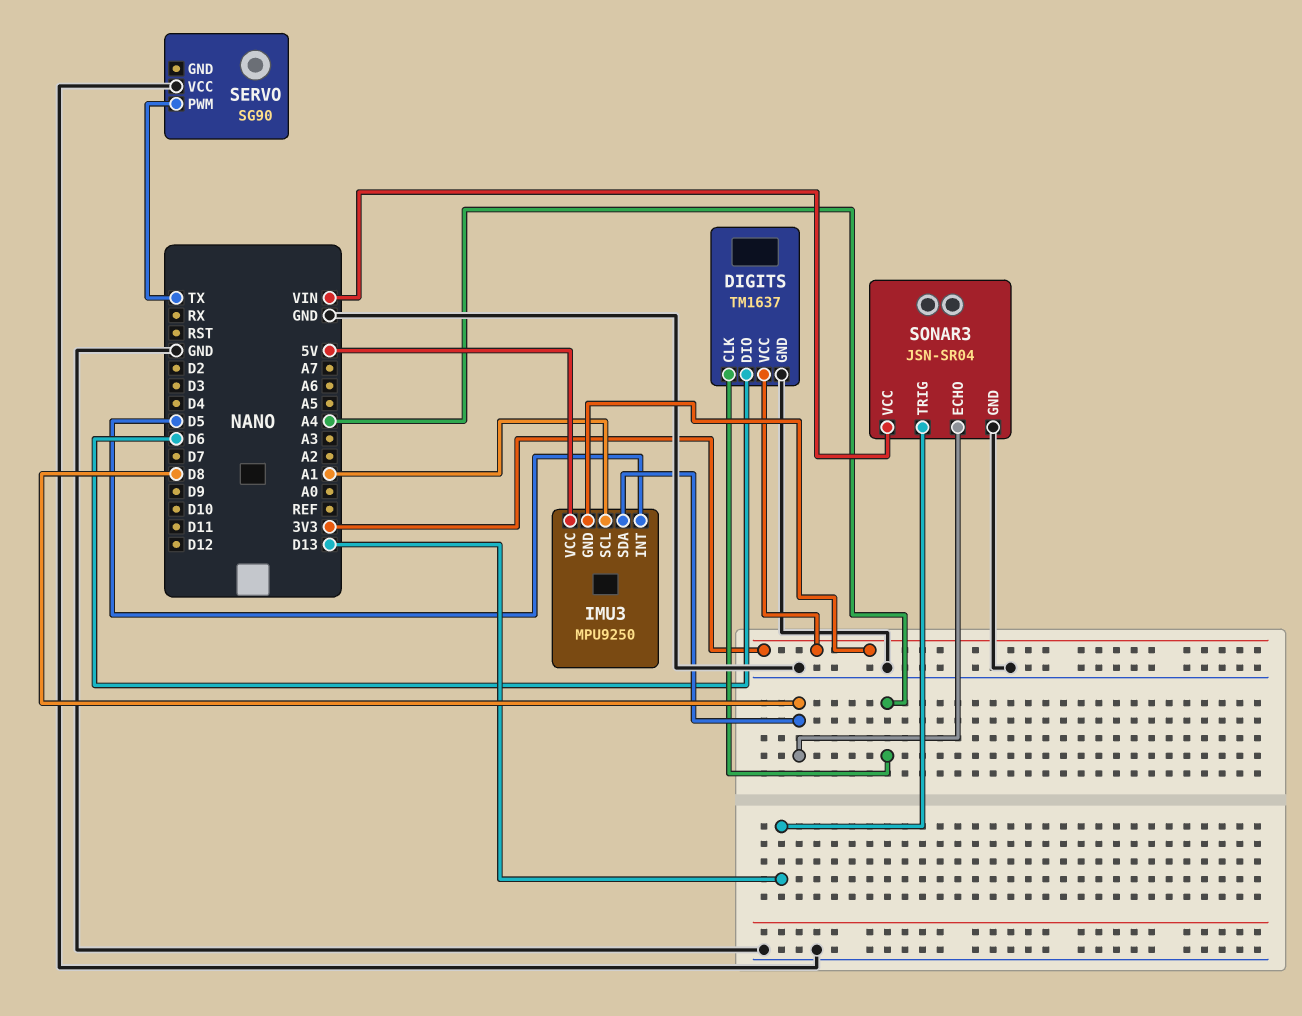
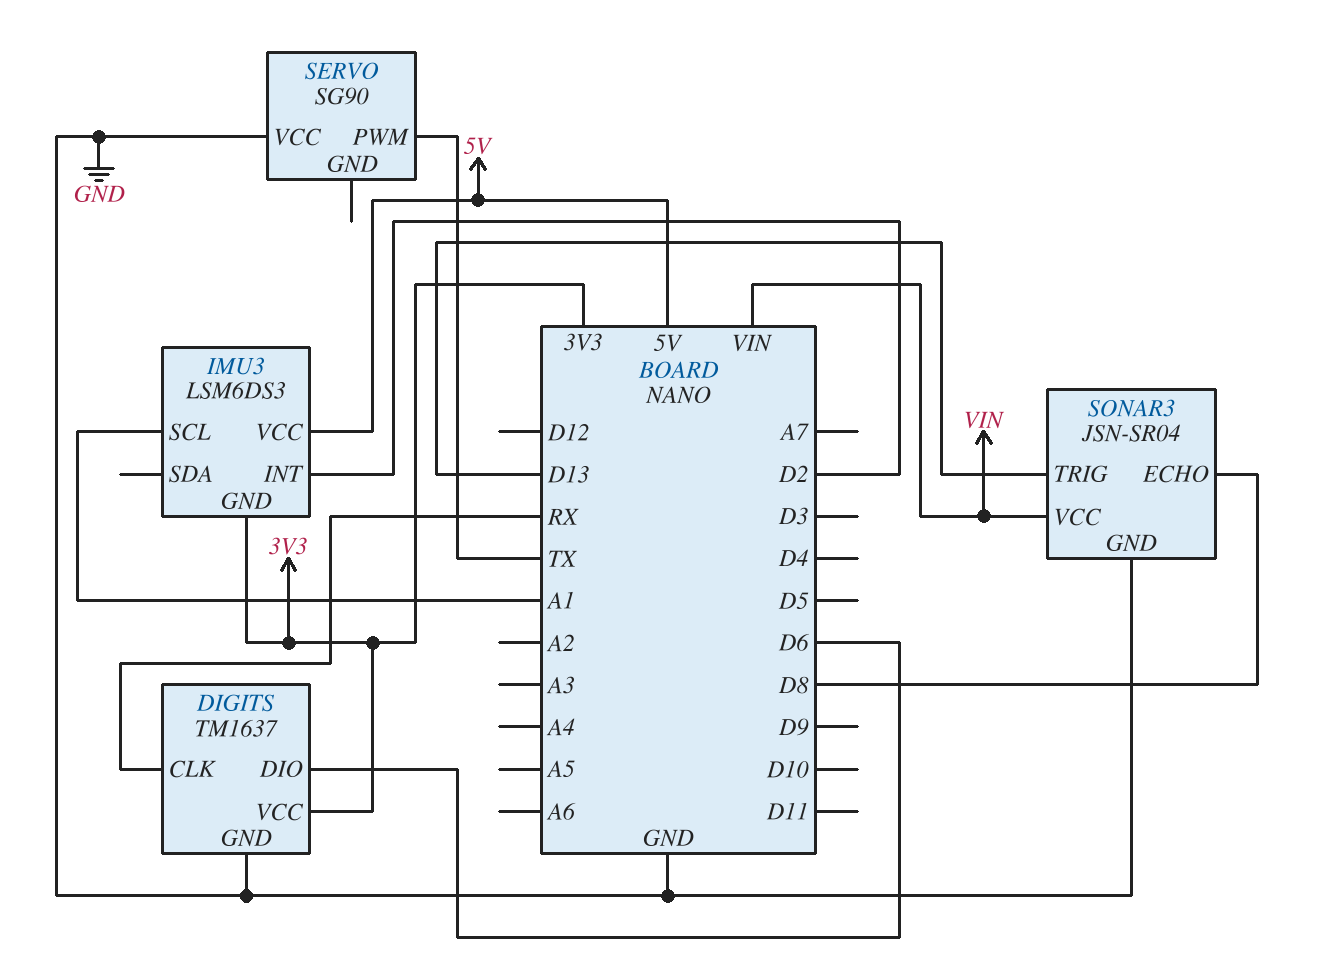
DIGITS pin CLK: A4 -> RX
IMU3: MPU9250 -> LSM6DS3
IMU3 pin INT: D5 -> D2
IMU3 pin SDA: D8 -> none

